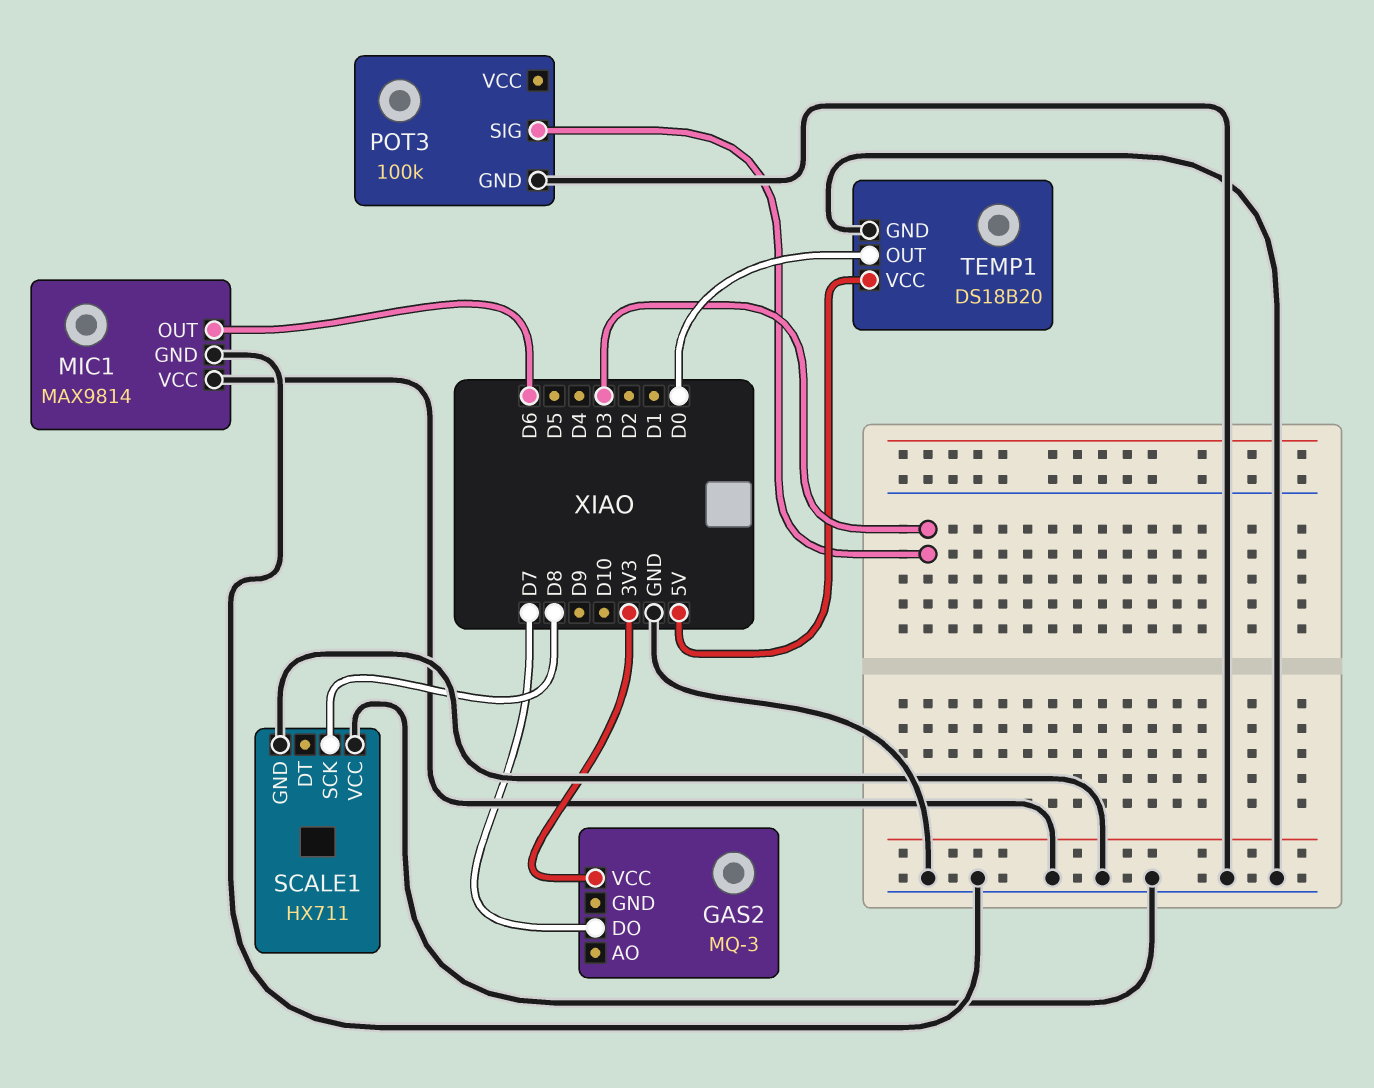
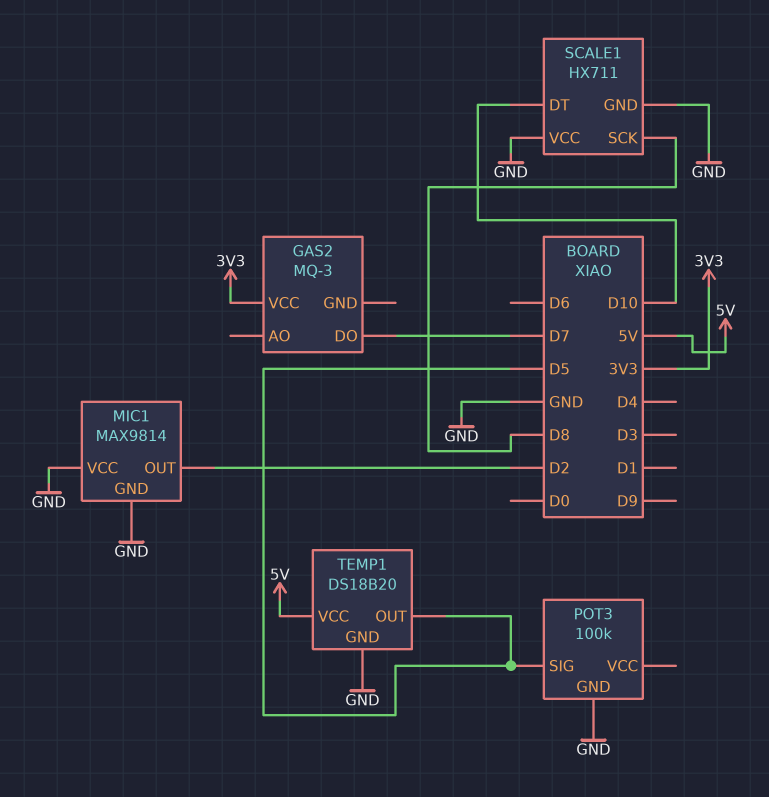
MIC1 pin OUT: D6 -> D2
POT3 pin SIG: D3 -> D5
SCALE1 pin DT: none -> D10
TEMP1 pin OUT: D0 -> D5

